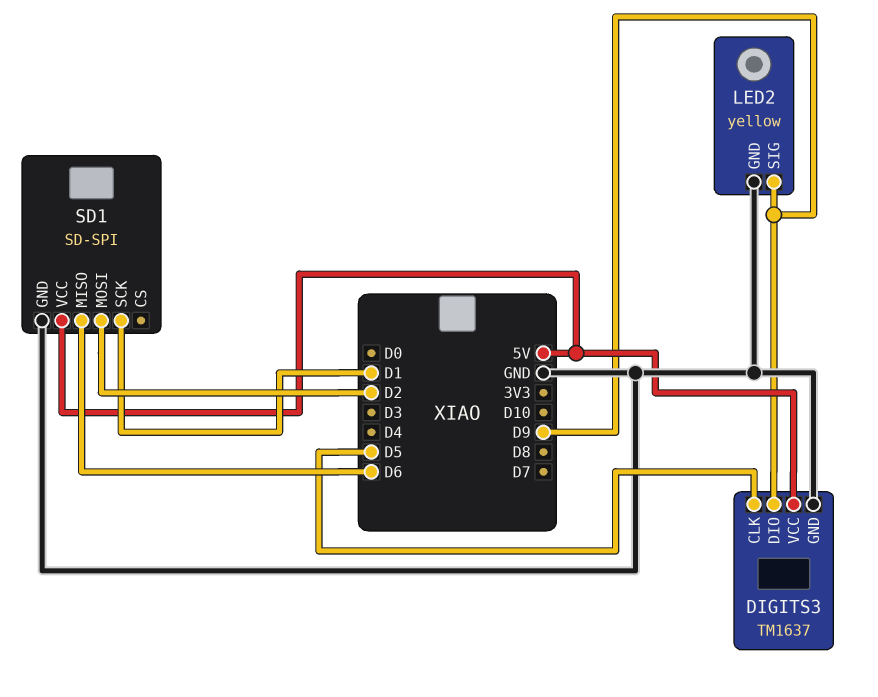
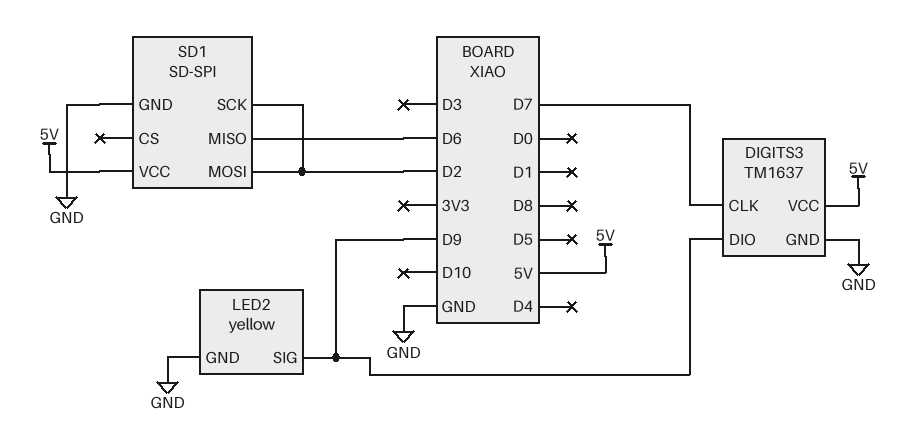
DIGITS3 pin CLK: D5 -> D7
SD1 pin SCK: D1 -> D2

